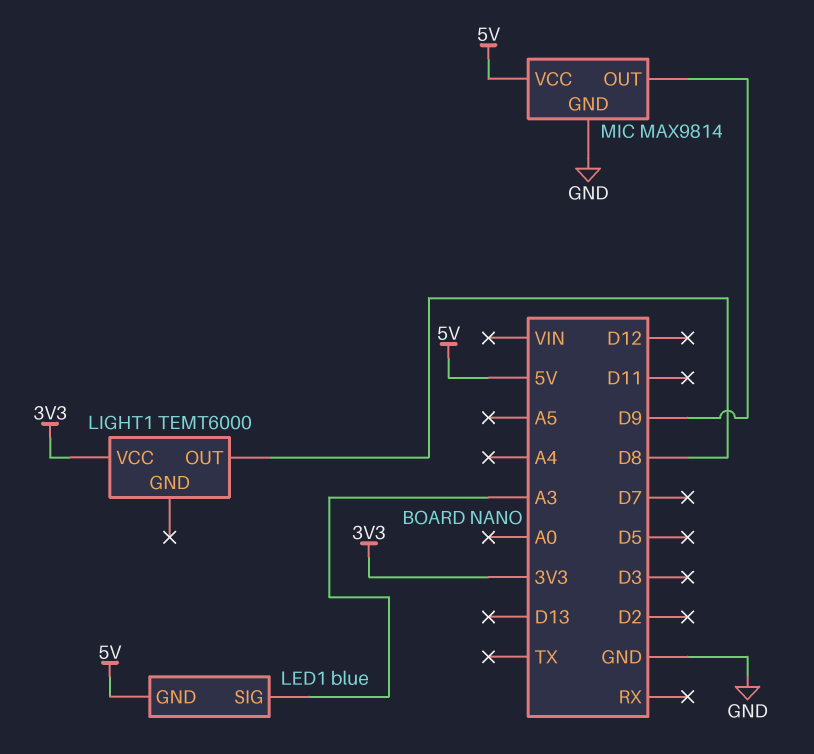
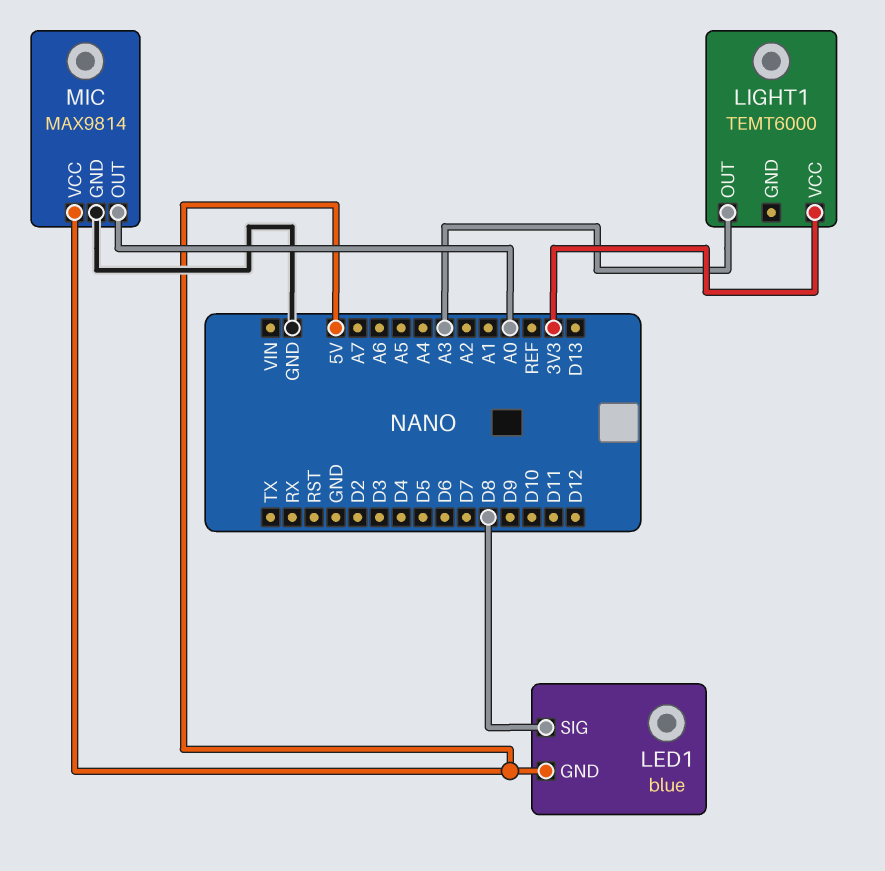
LED1 pin SIG: A3 -> D8
LIGHT1 pin OUT: D8 -> A3
MIC pin OUT: D9 -> A0

